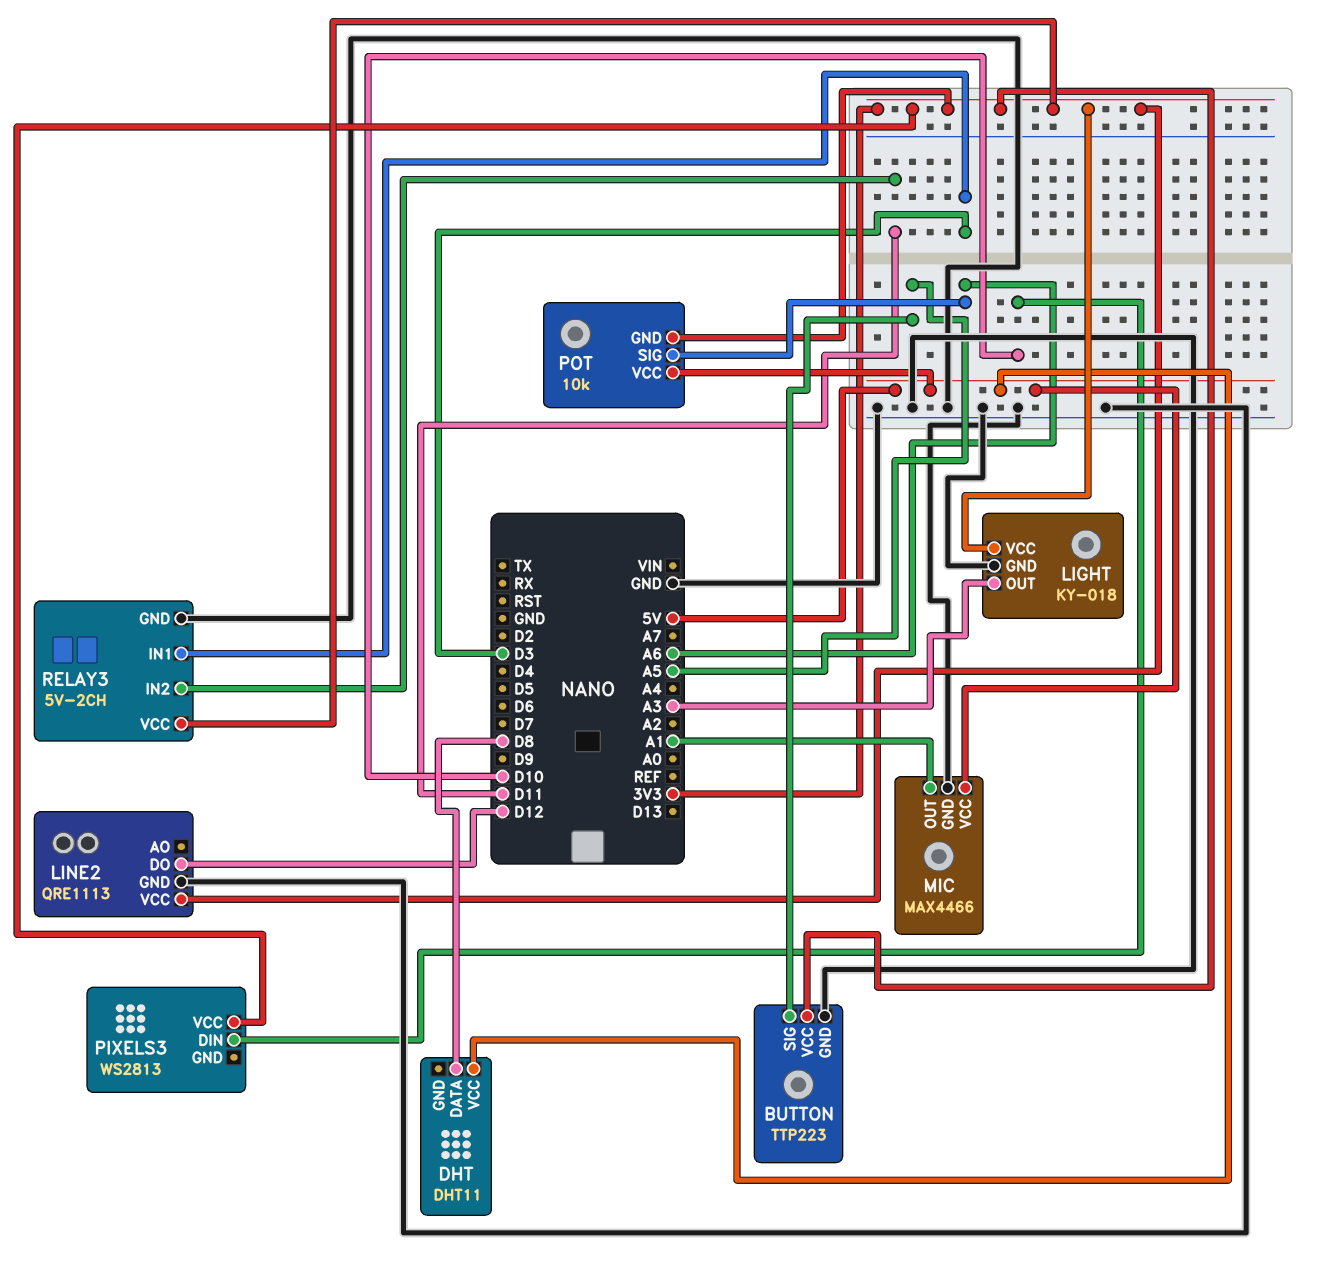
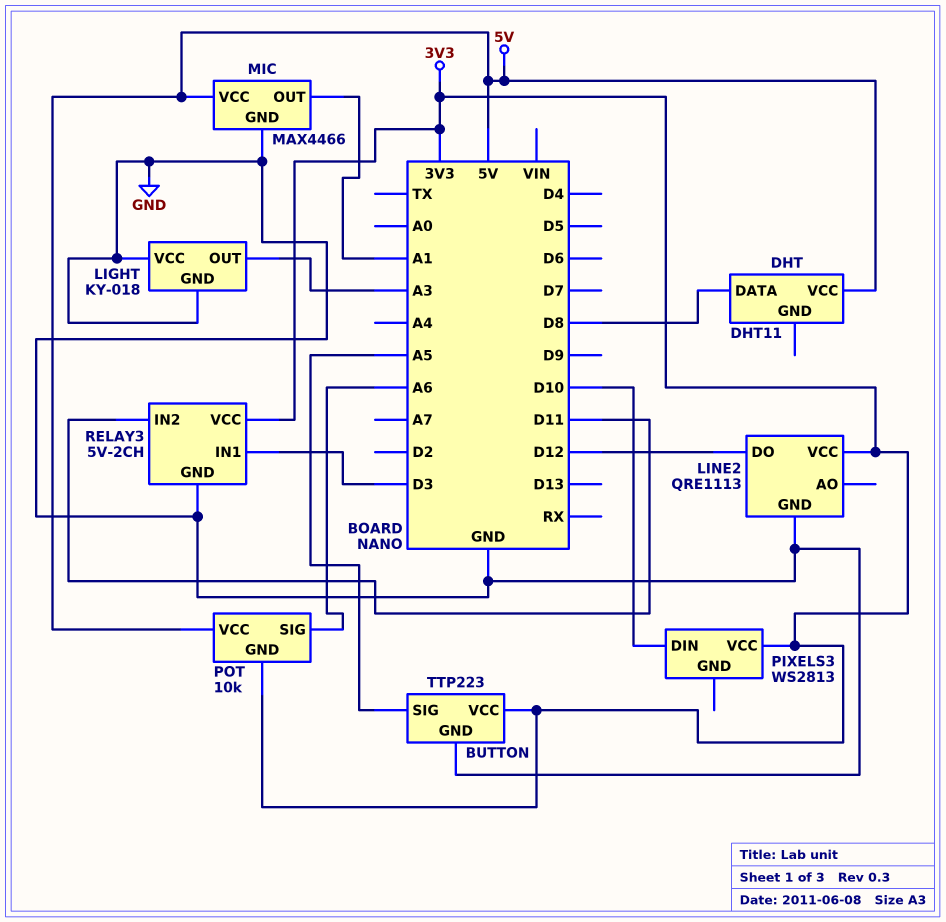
LIGHT pin VCC: 3V3 -> GND

